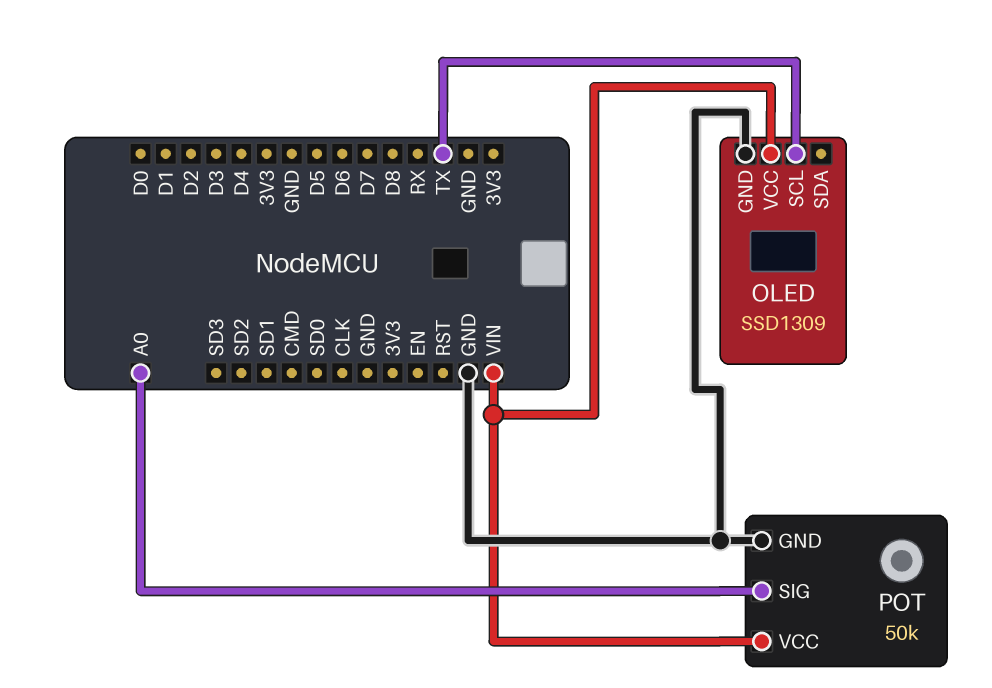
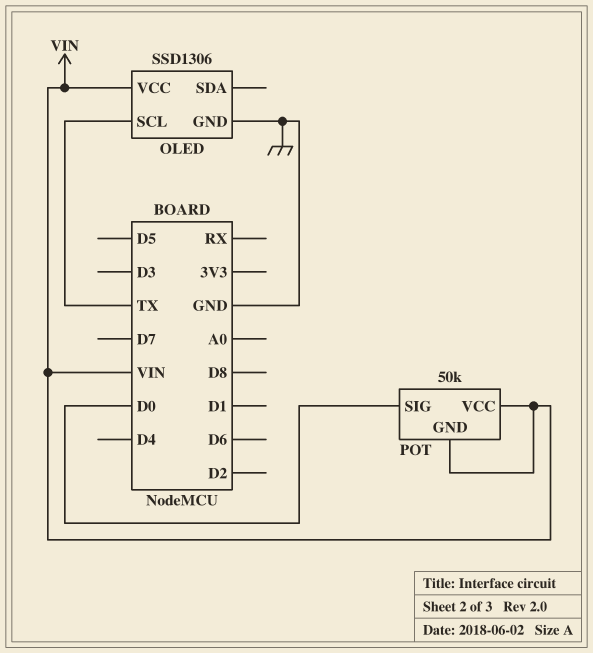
OLED: SSD1309 -> SSD1306
POT pin GND: GND -> VIN
POT pin SIG: A0 -> D0

